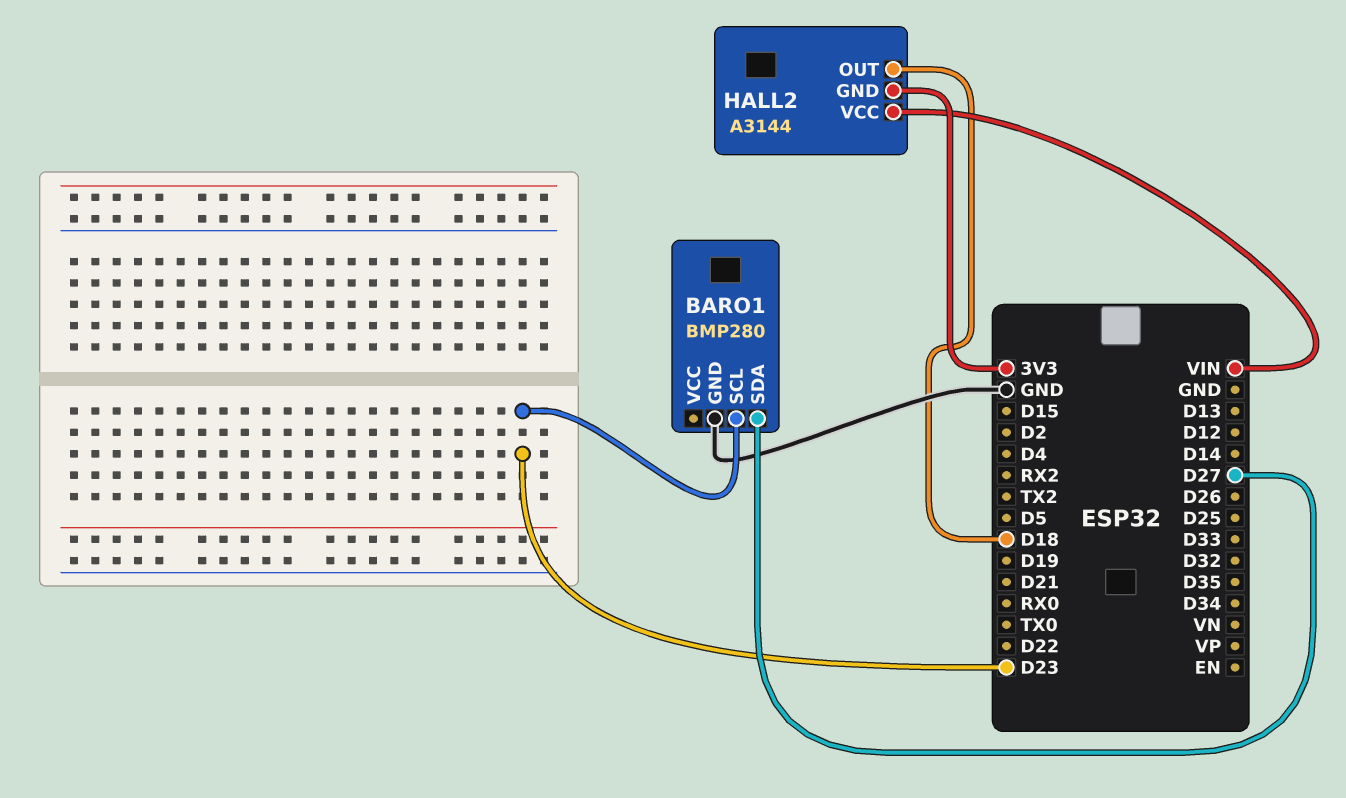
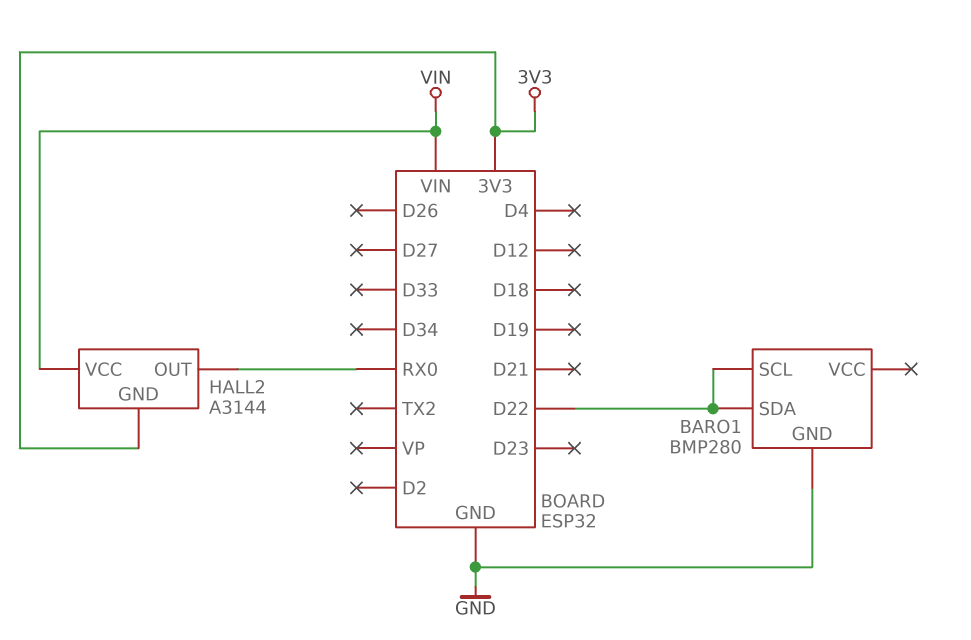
BARO1 pin SCL: D23 -> D22
BARO1 pin SDA: D27 -> D22
HALL2 pin OUT: D18 -> RX0

